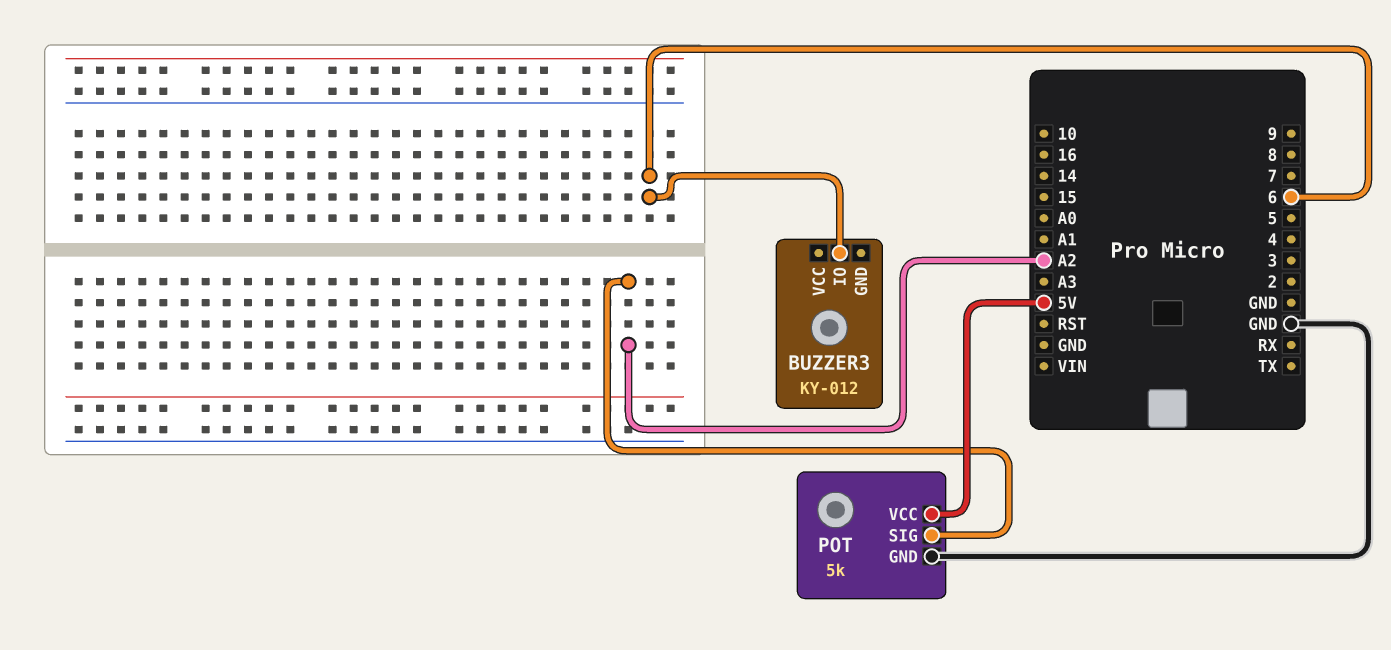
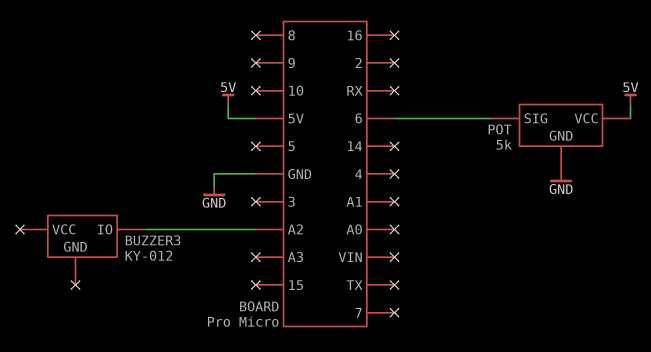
BUZZER3 pin IO: 6 -> A2
POT pin SIG: A2 -> 6

